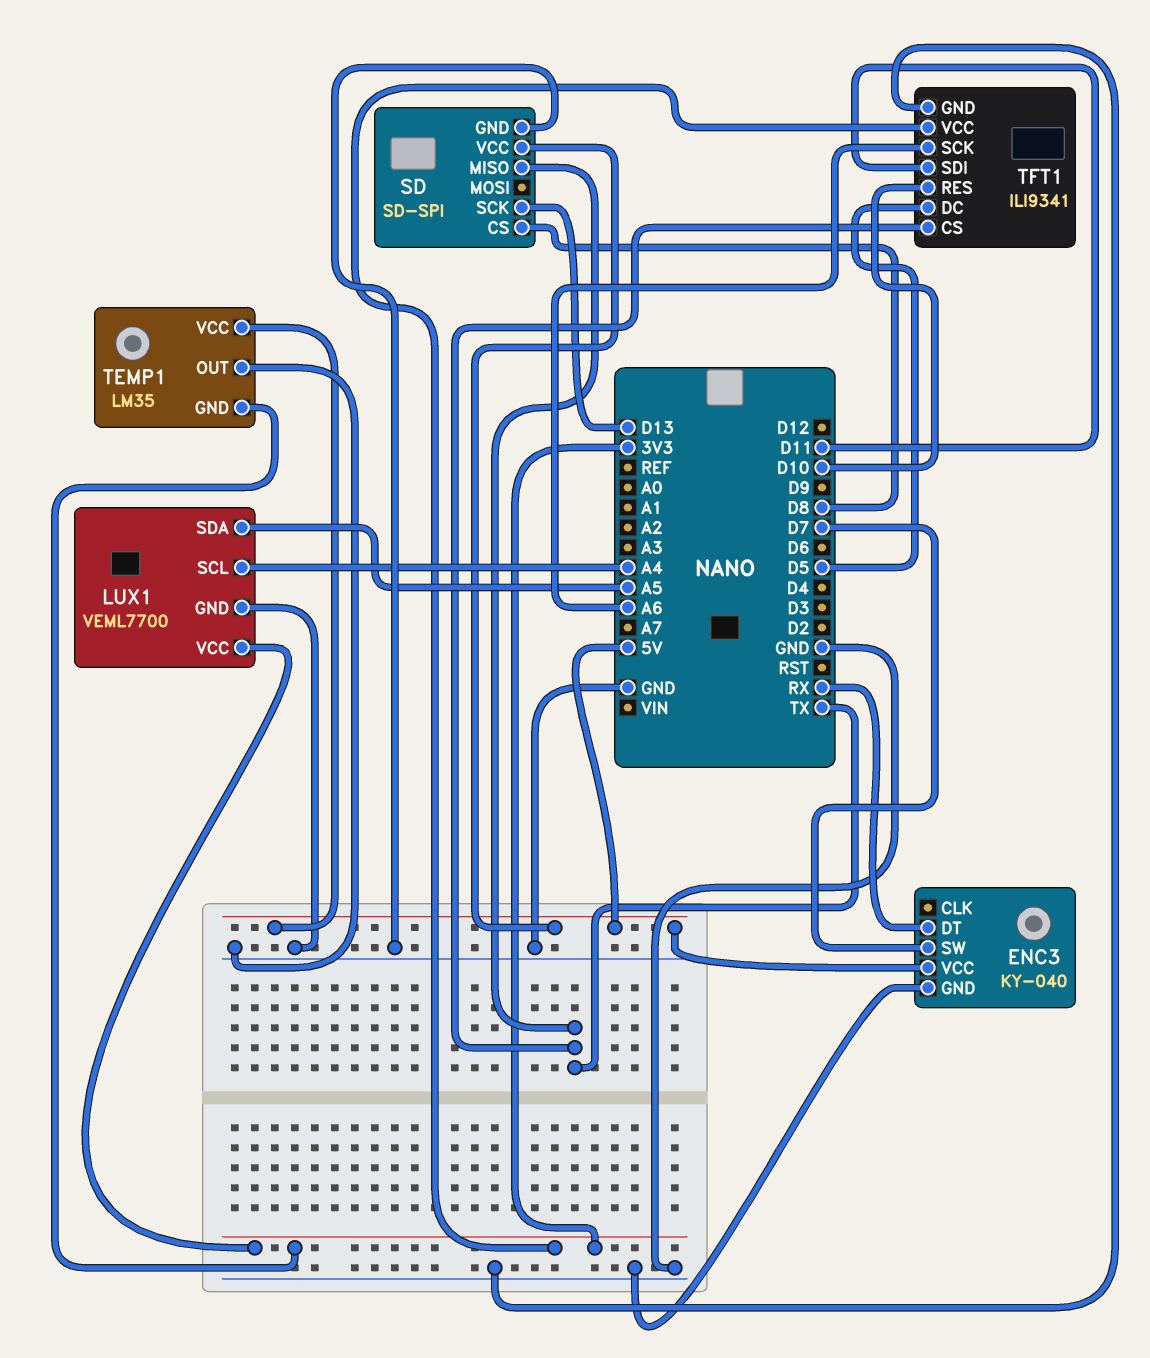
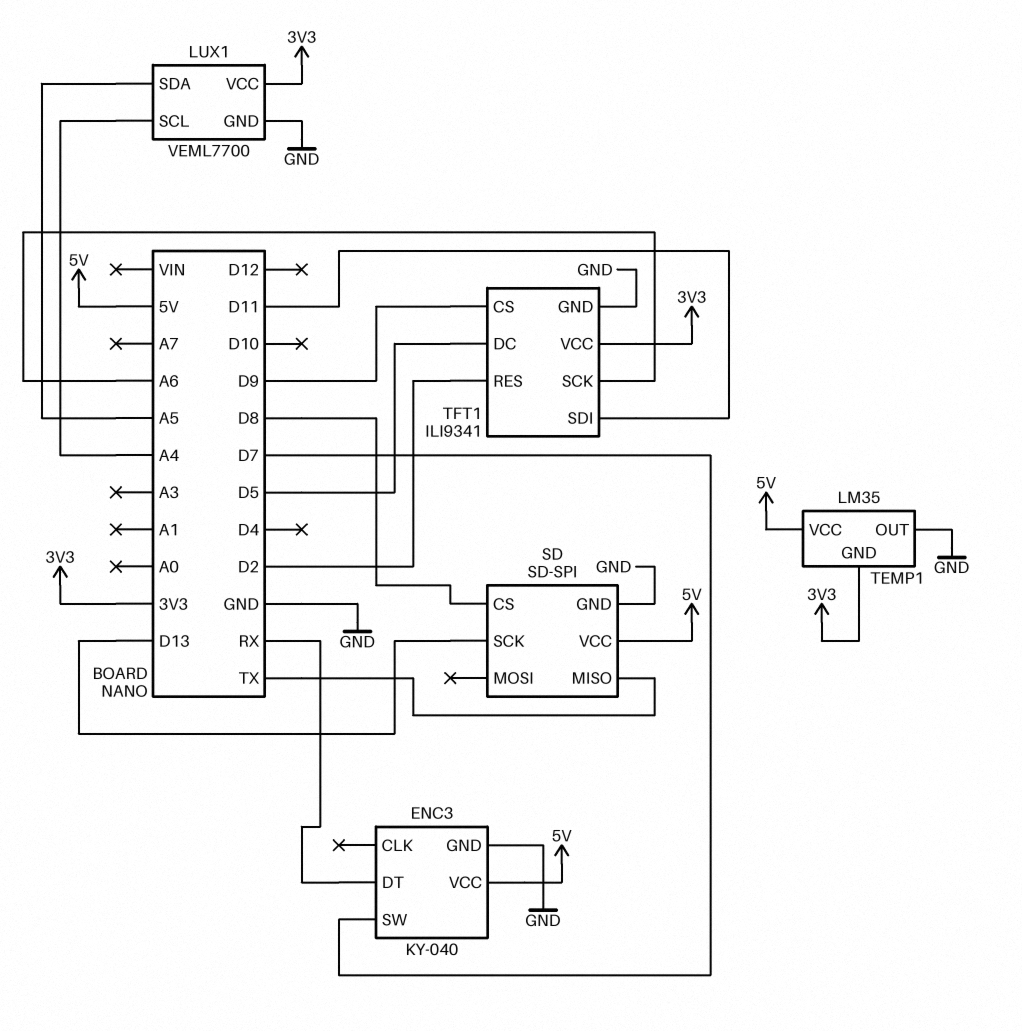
TFT1 pin CS: TX -> D9
TFT1 pin RES: D10 -> D2

